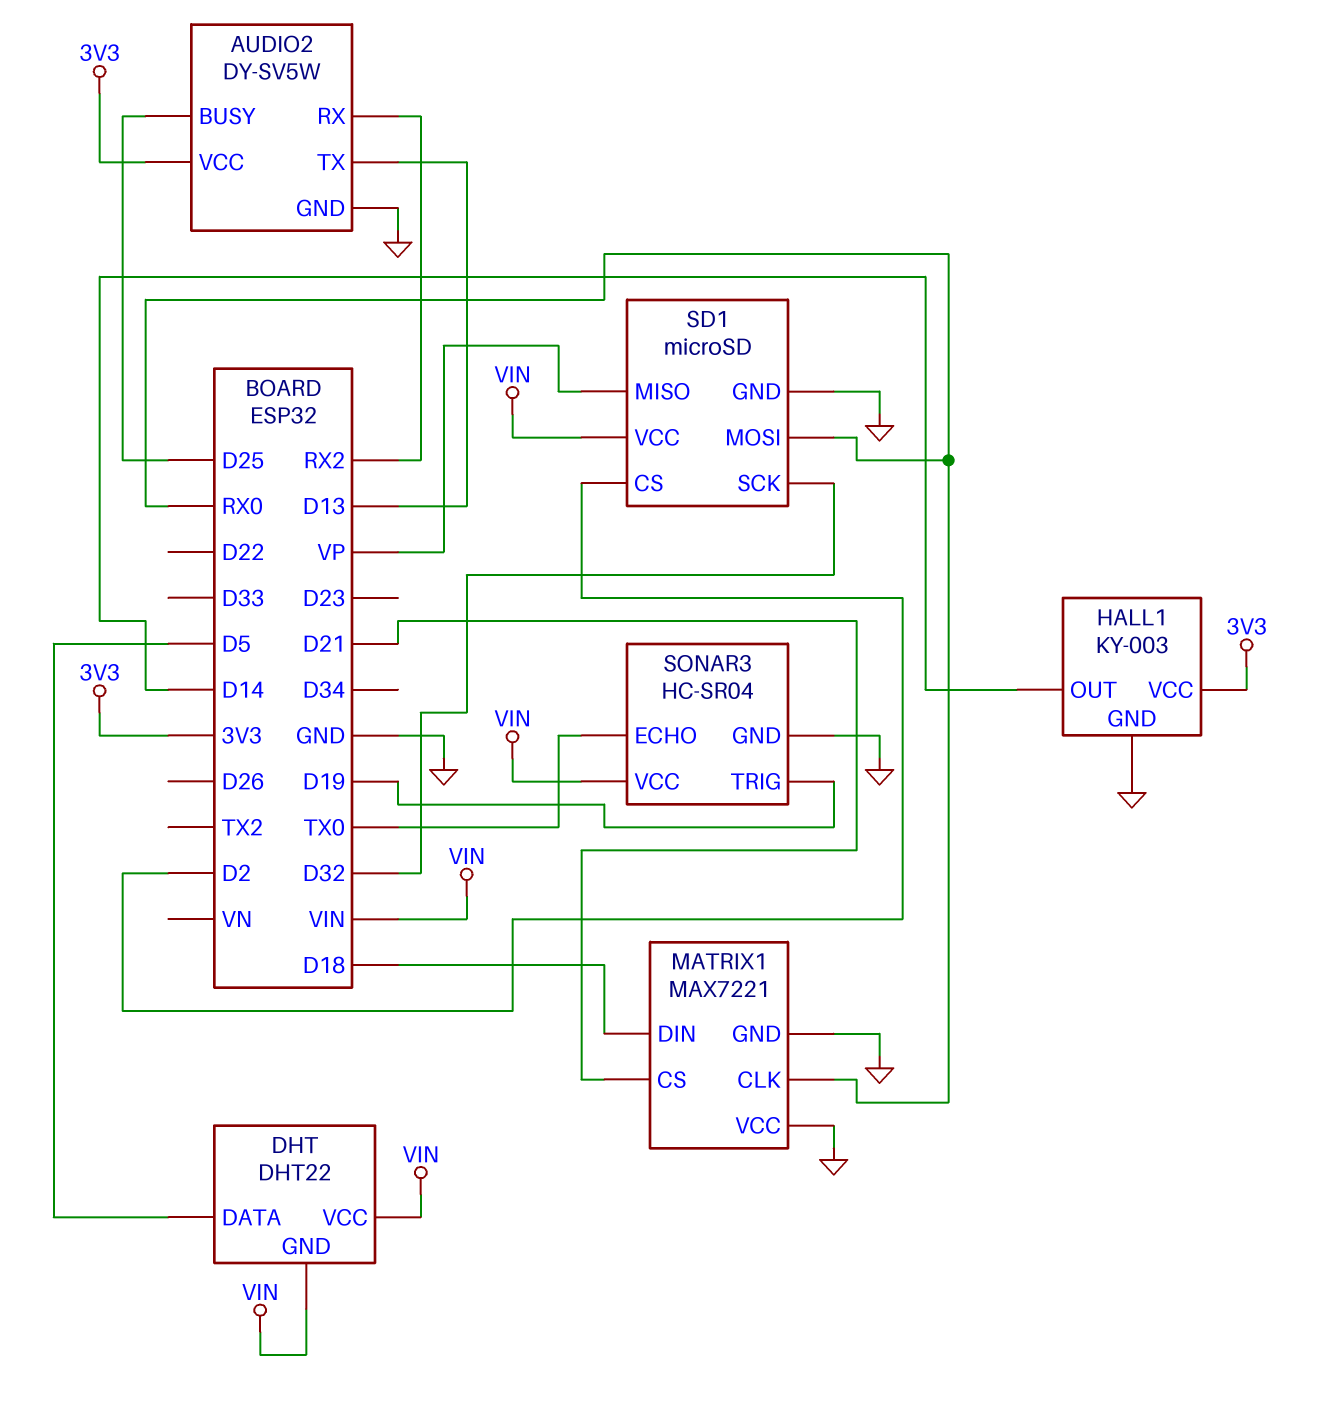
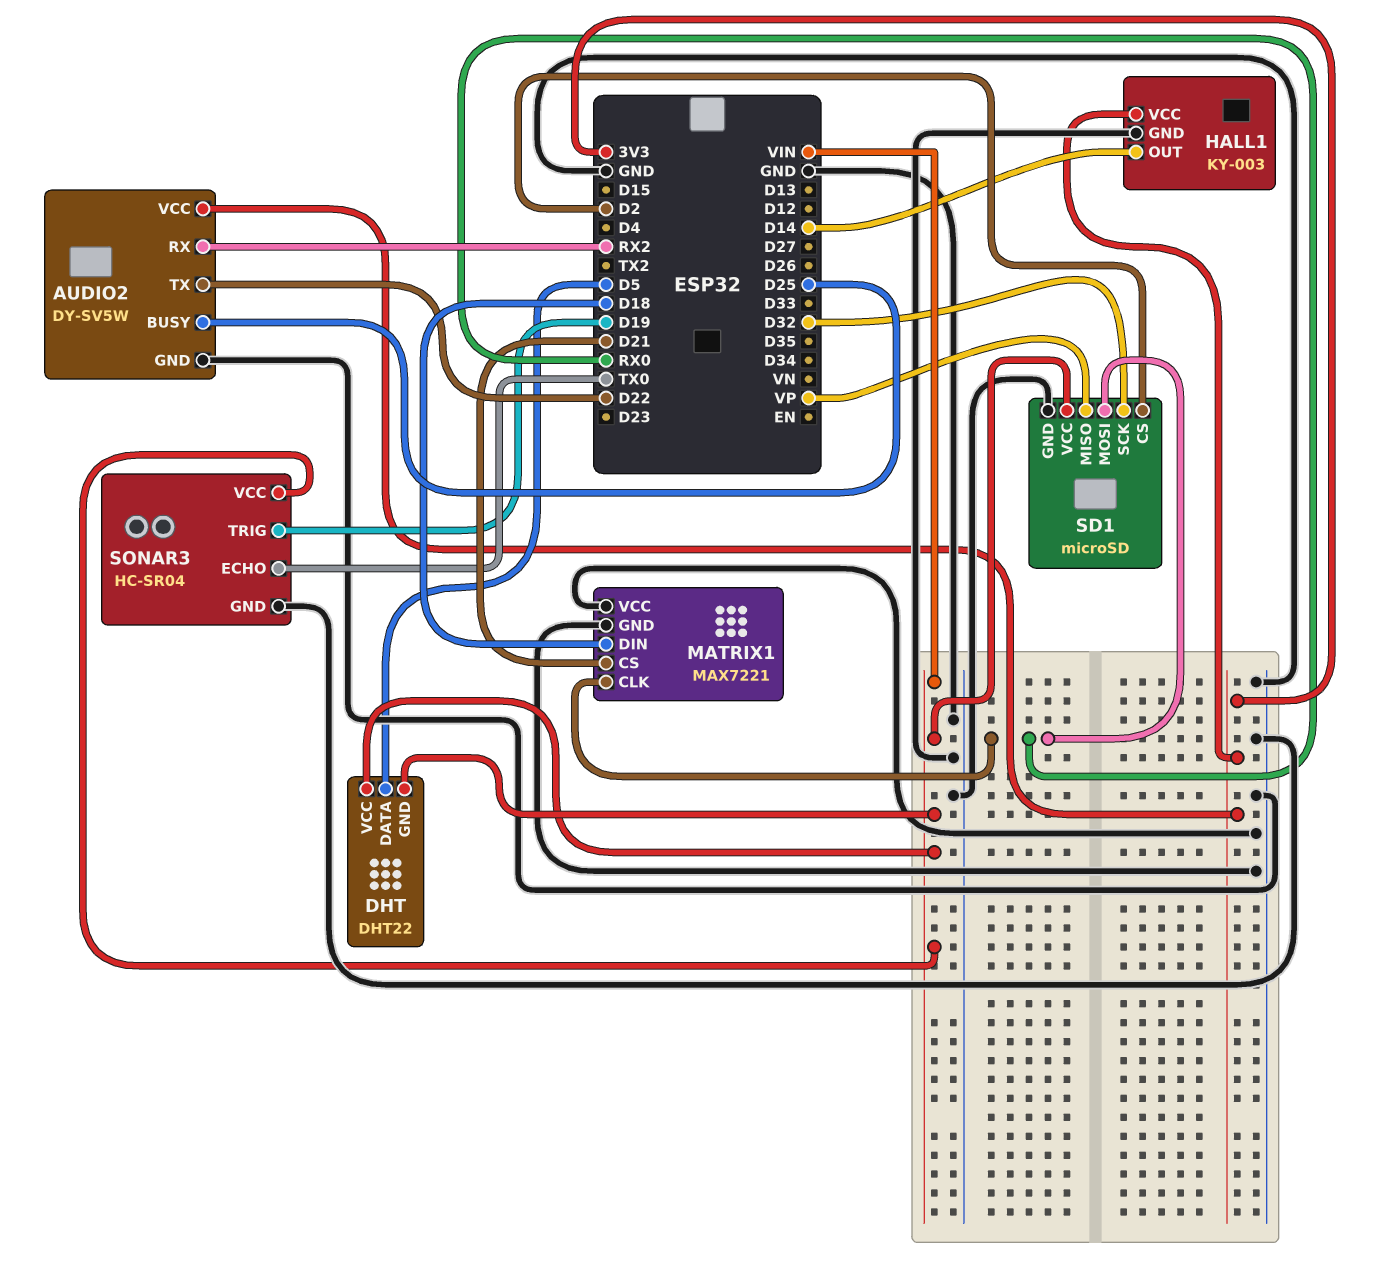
AUDIO2 pin TX: D13 -> D22

